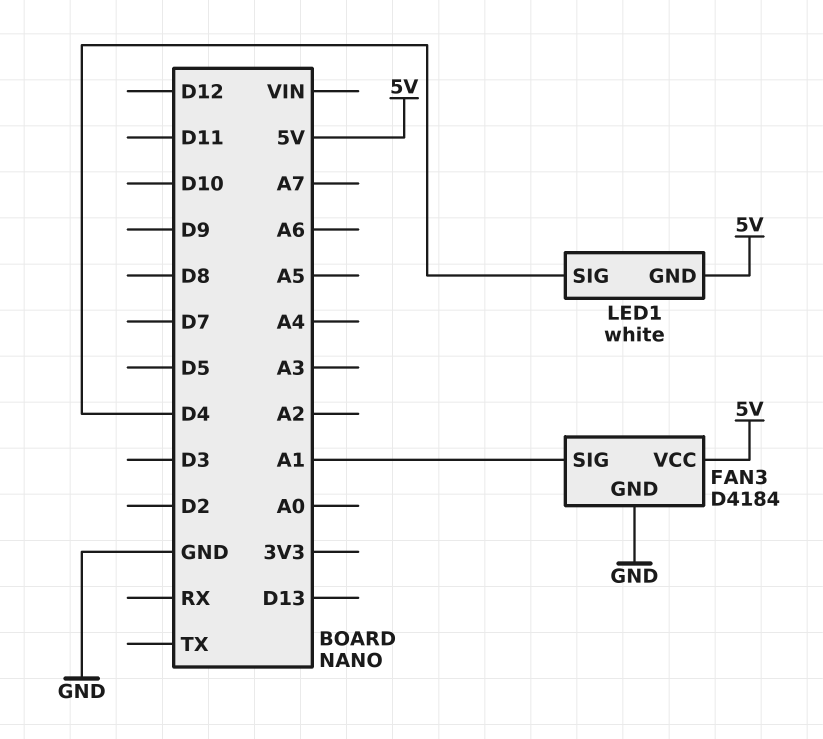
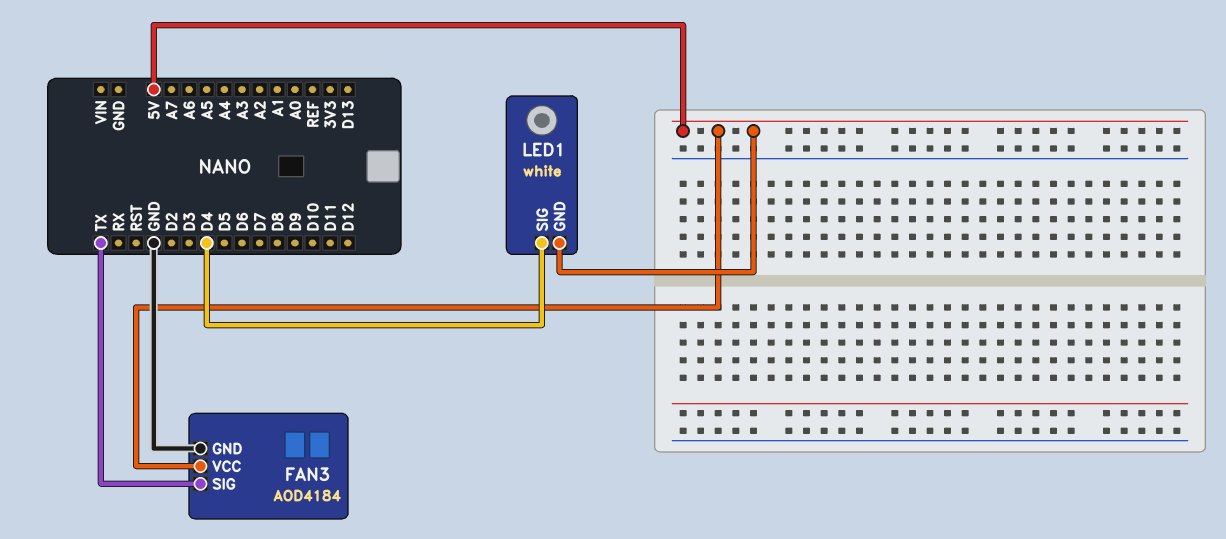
FAN3: D4184 -> AOD4184
FAN3 pin SIG: A1 -> TX

